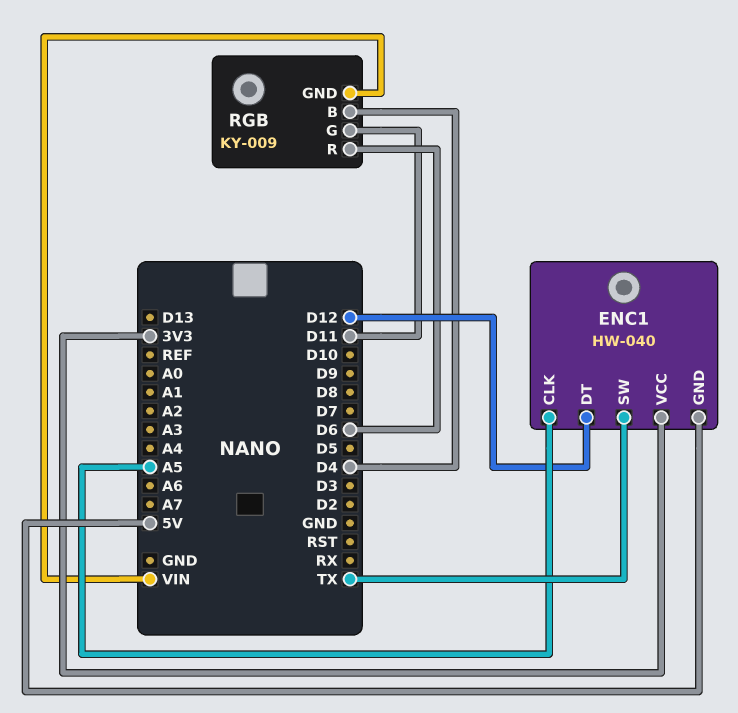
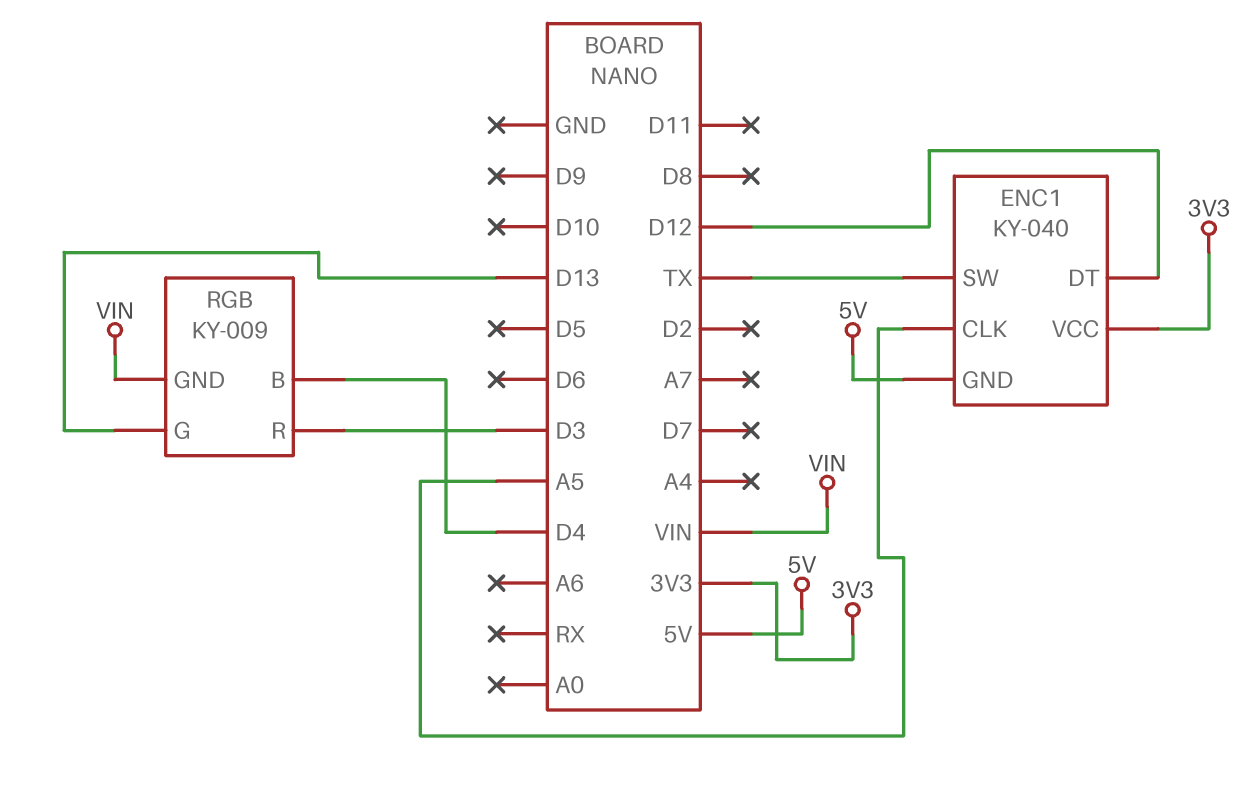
ENC1: HW-040 -> KY-040
RGB pin G: D11 -> D13
RGB pin R: D6 -> D3

